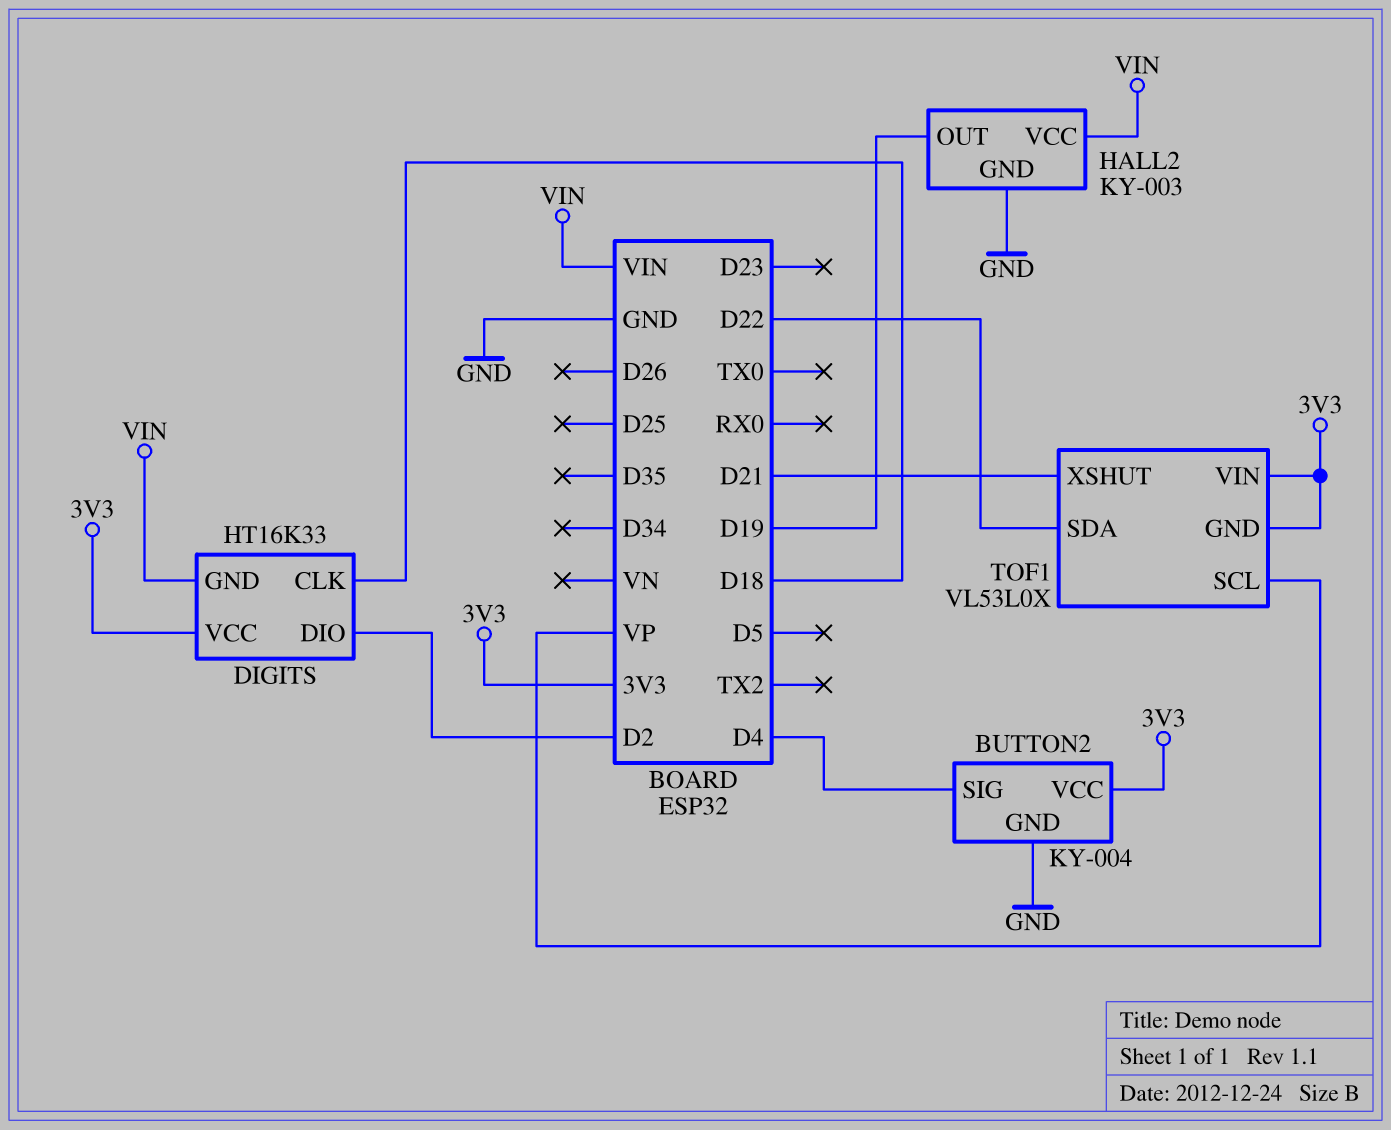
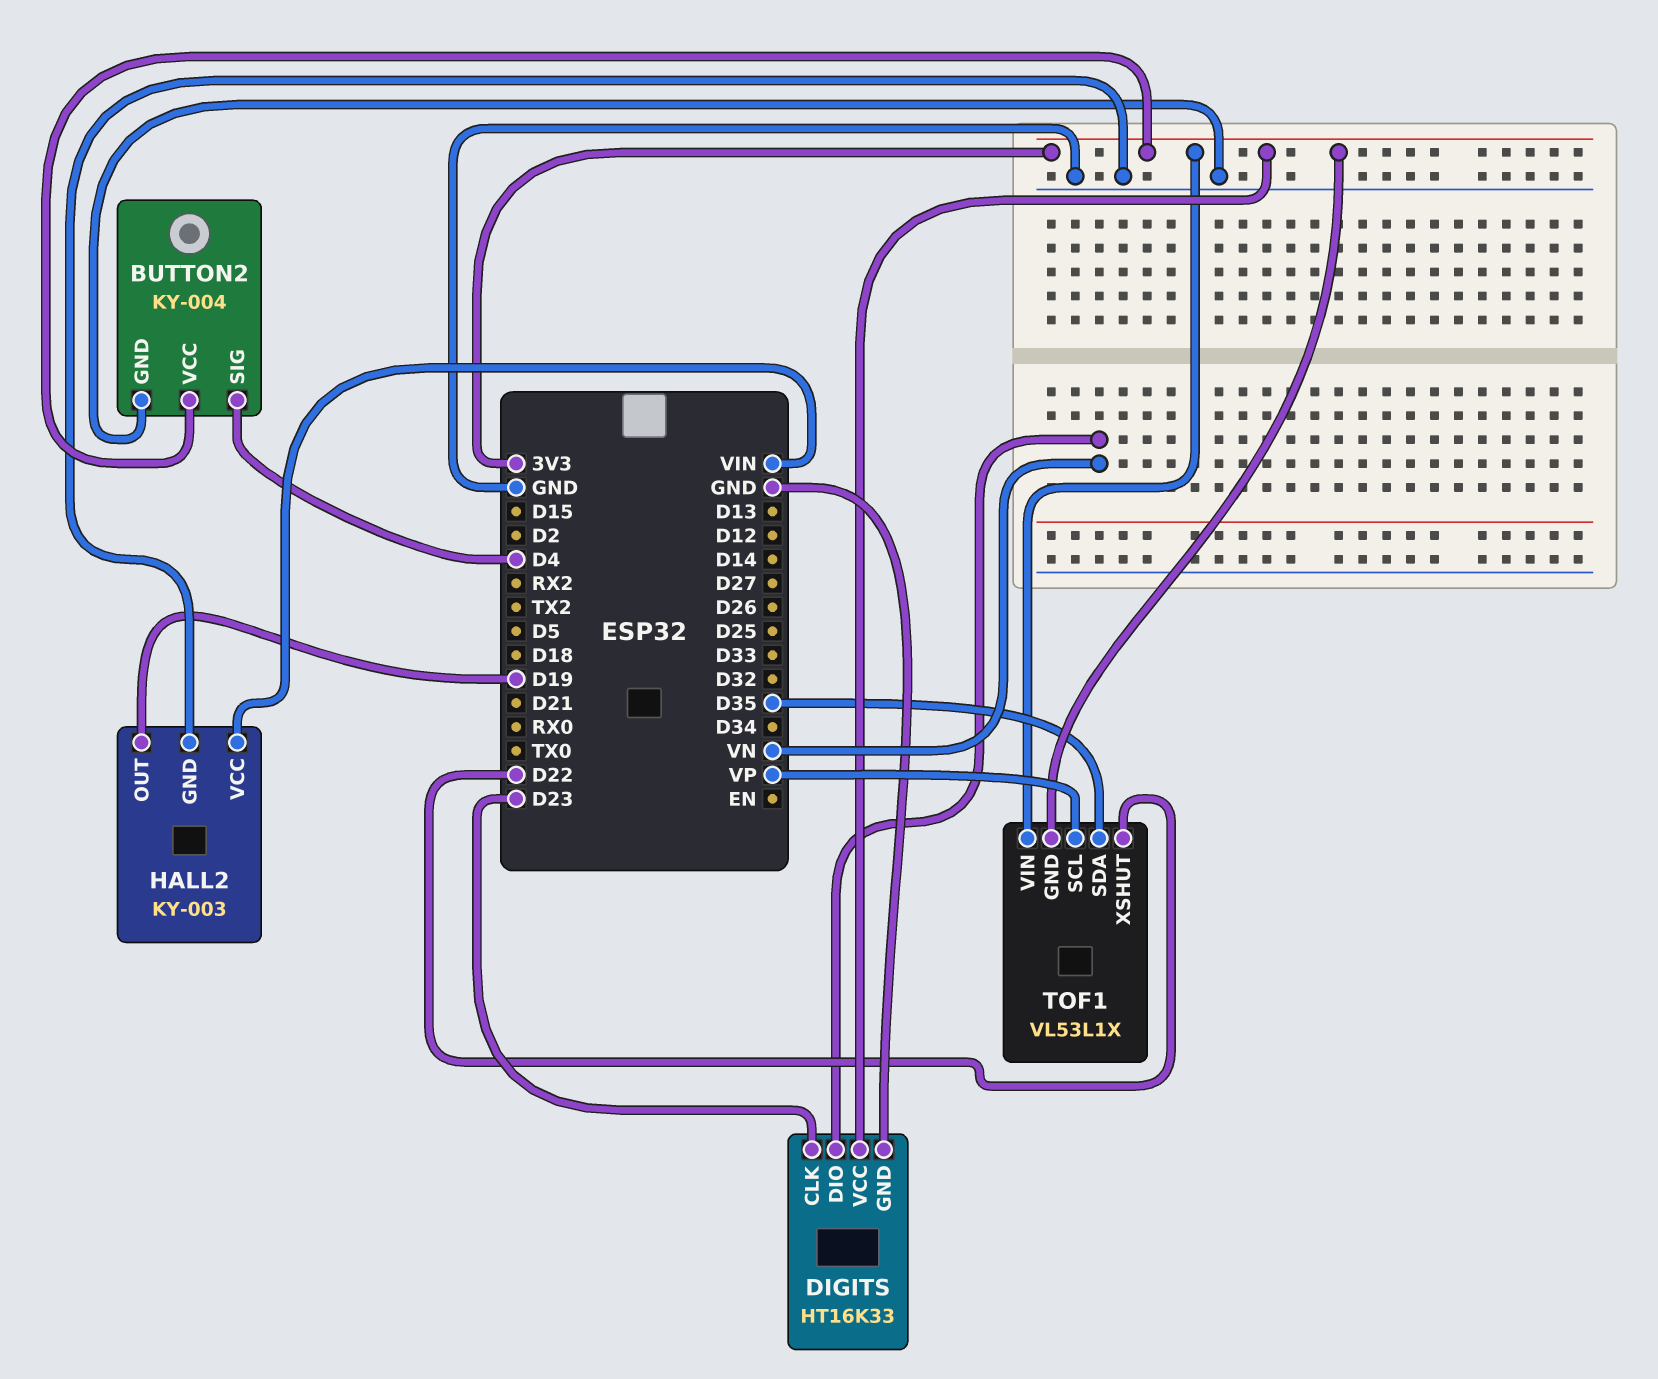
DIGITS pin CLK: D18 -> D23
DIGITS pin DIO: D2 -> VN
DIGITS pin GND: VIN -> GND
TOF1: VL53L0X -> VL53L1X
TOF1 pin SDA: D22 -> D35
TOF1 pin XSHUT: D21 -> D22

